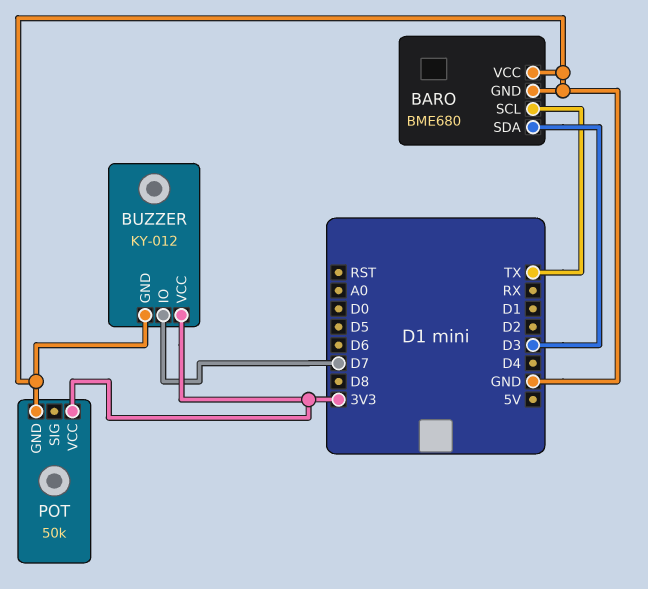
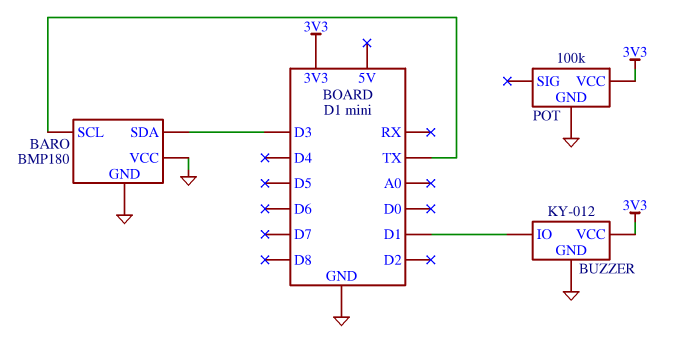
BARO: BME680 -> BMP180
BUZZER pin IO: D7 -> D1
POT: 50k -> 100k

